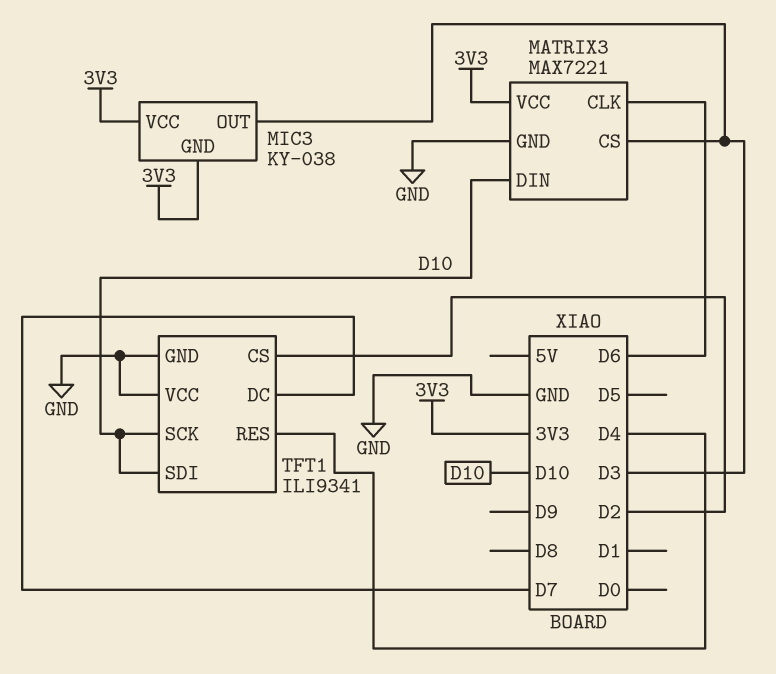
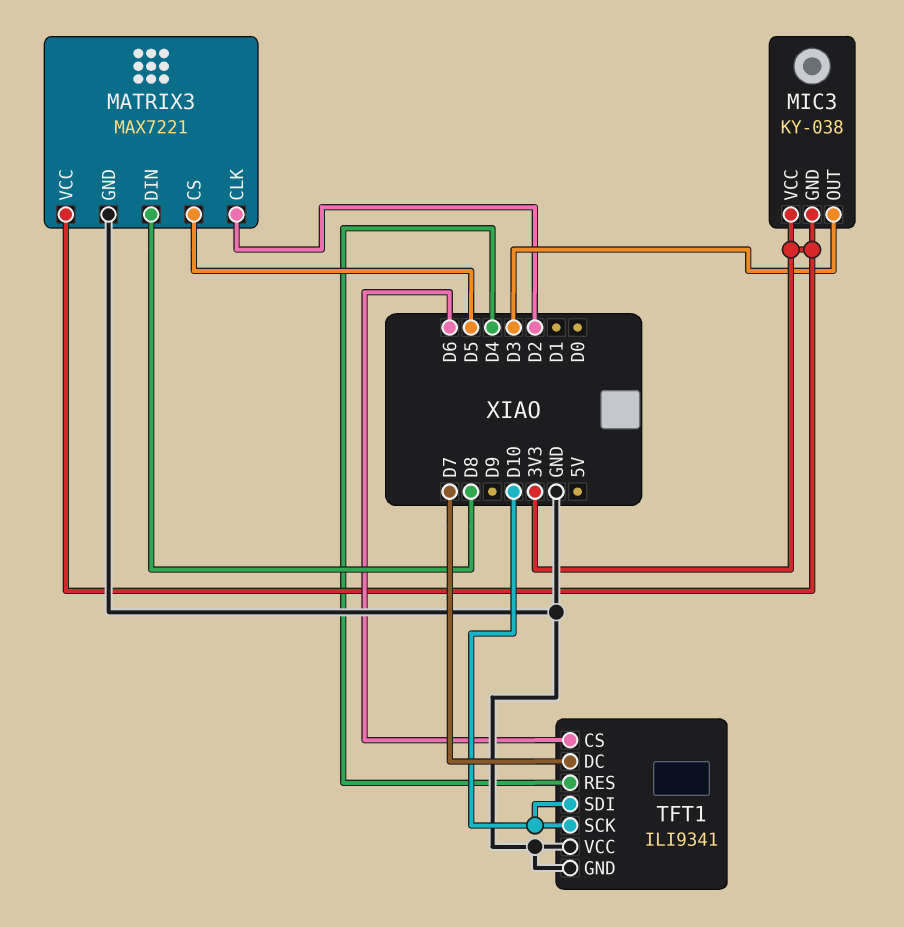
MATRIX3 pin CLK: D6 -> D2
MATRIX3 pin CS: D3 -> D5
MATRIX3 pin DIN: D10 -> D8
TFT1 pin CS: D2 -> D6

